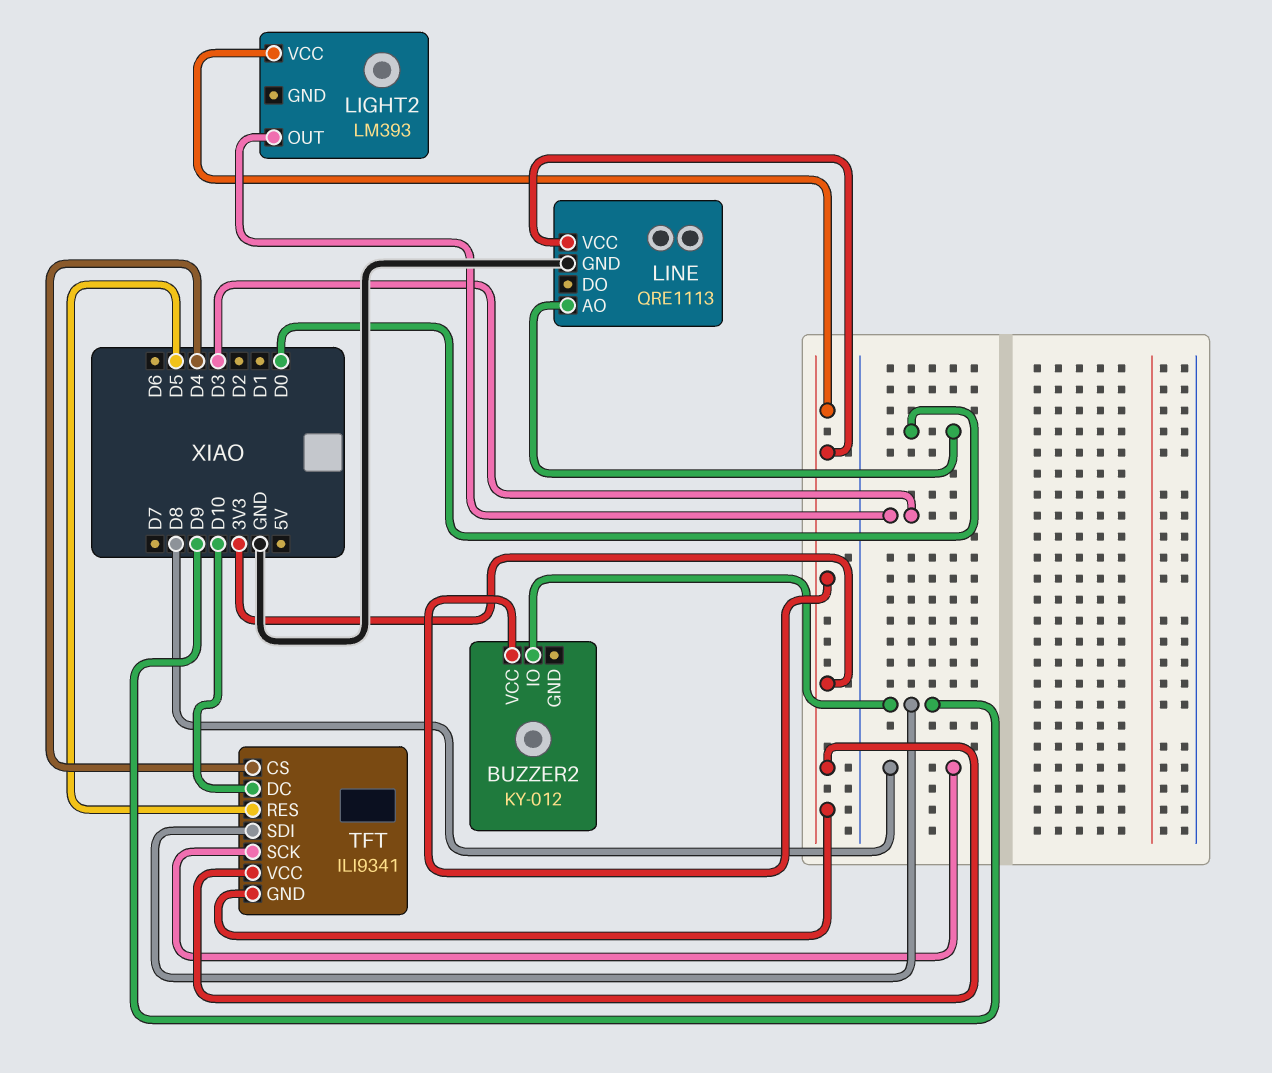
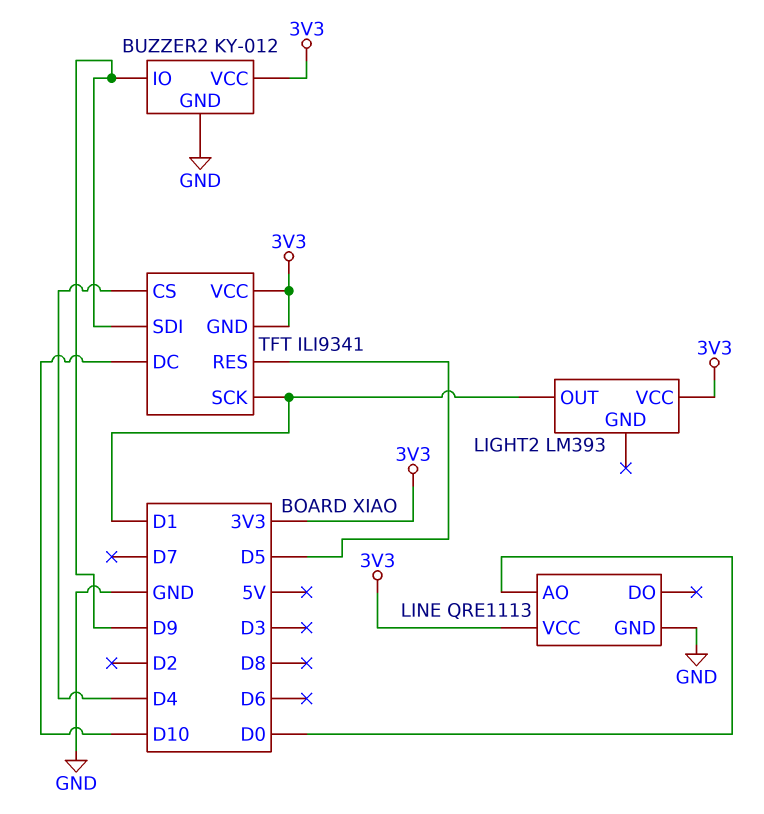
BUZZER2 pin GND: none -> GND
LIGHT2 pin OUT: D3 -> D1
TFT pin SCK: D8 -> D1

